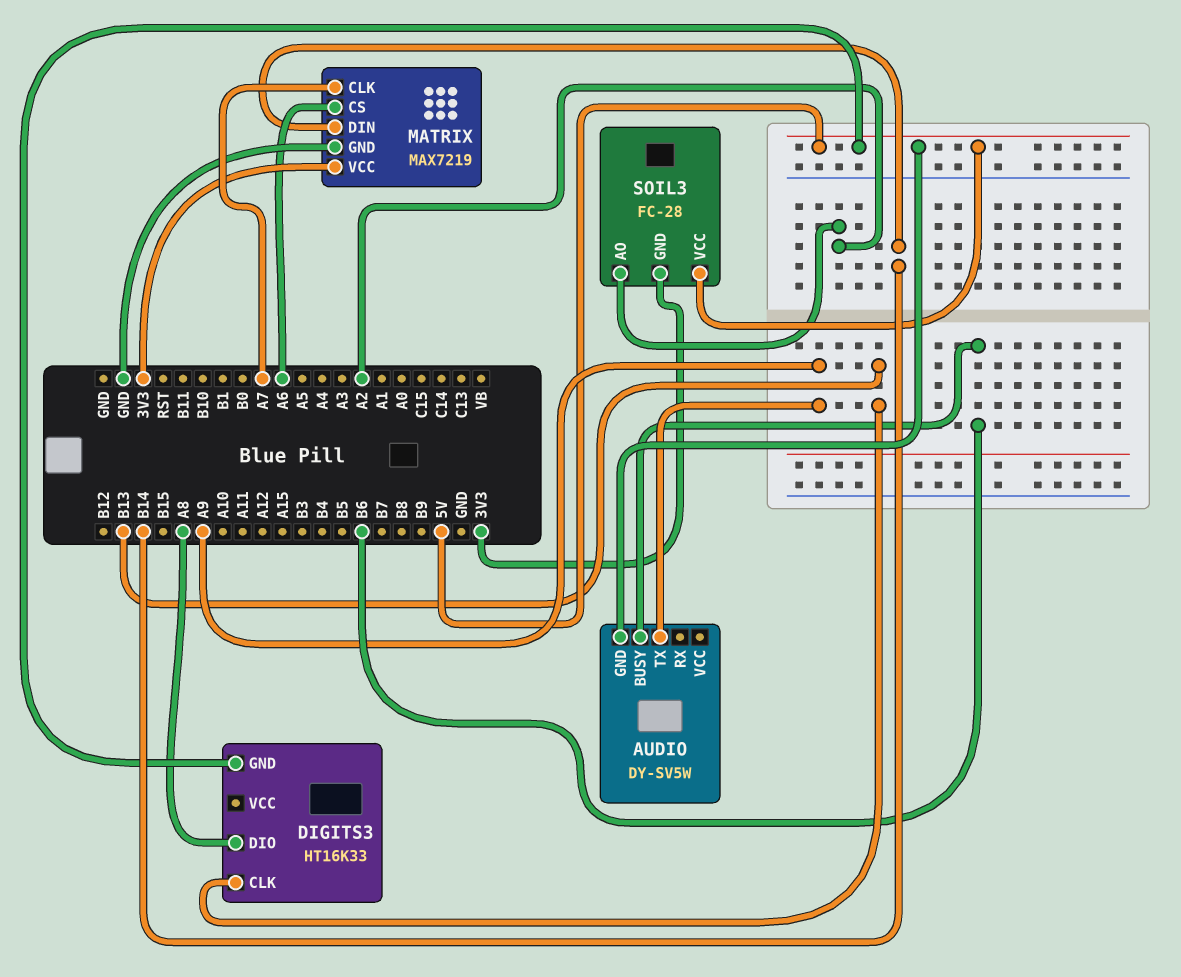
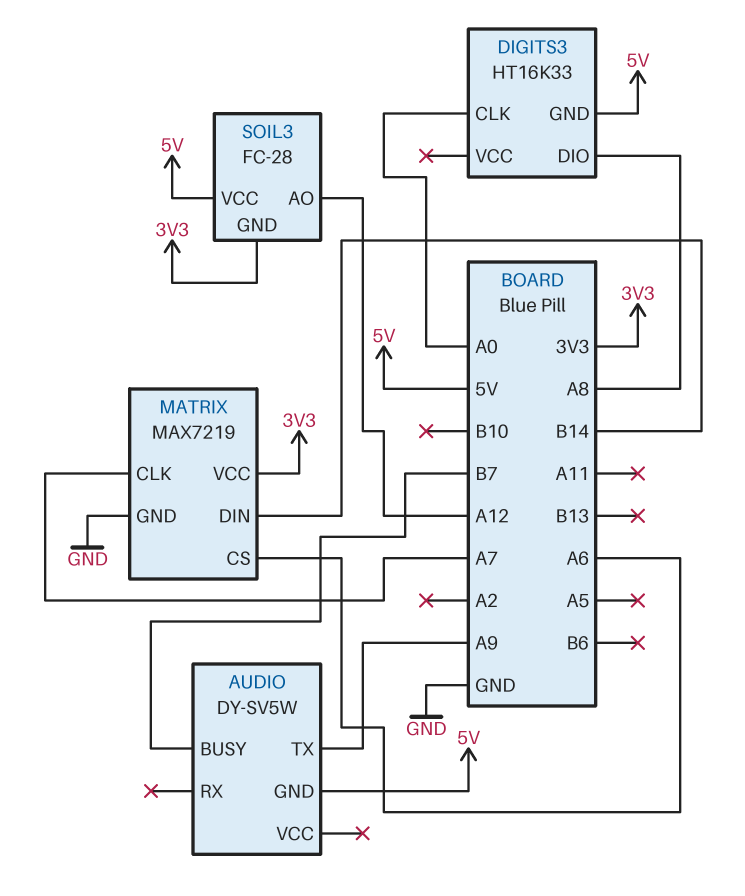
AUDIO pin BUSY: B6 -> B7
DIGITS3 pin CLK: B13 -> A0
SOIL3 pin AO: A2 -> A12

